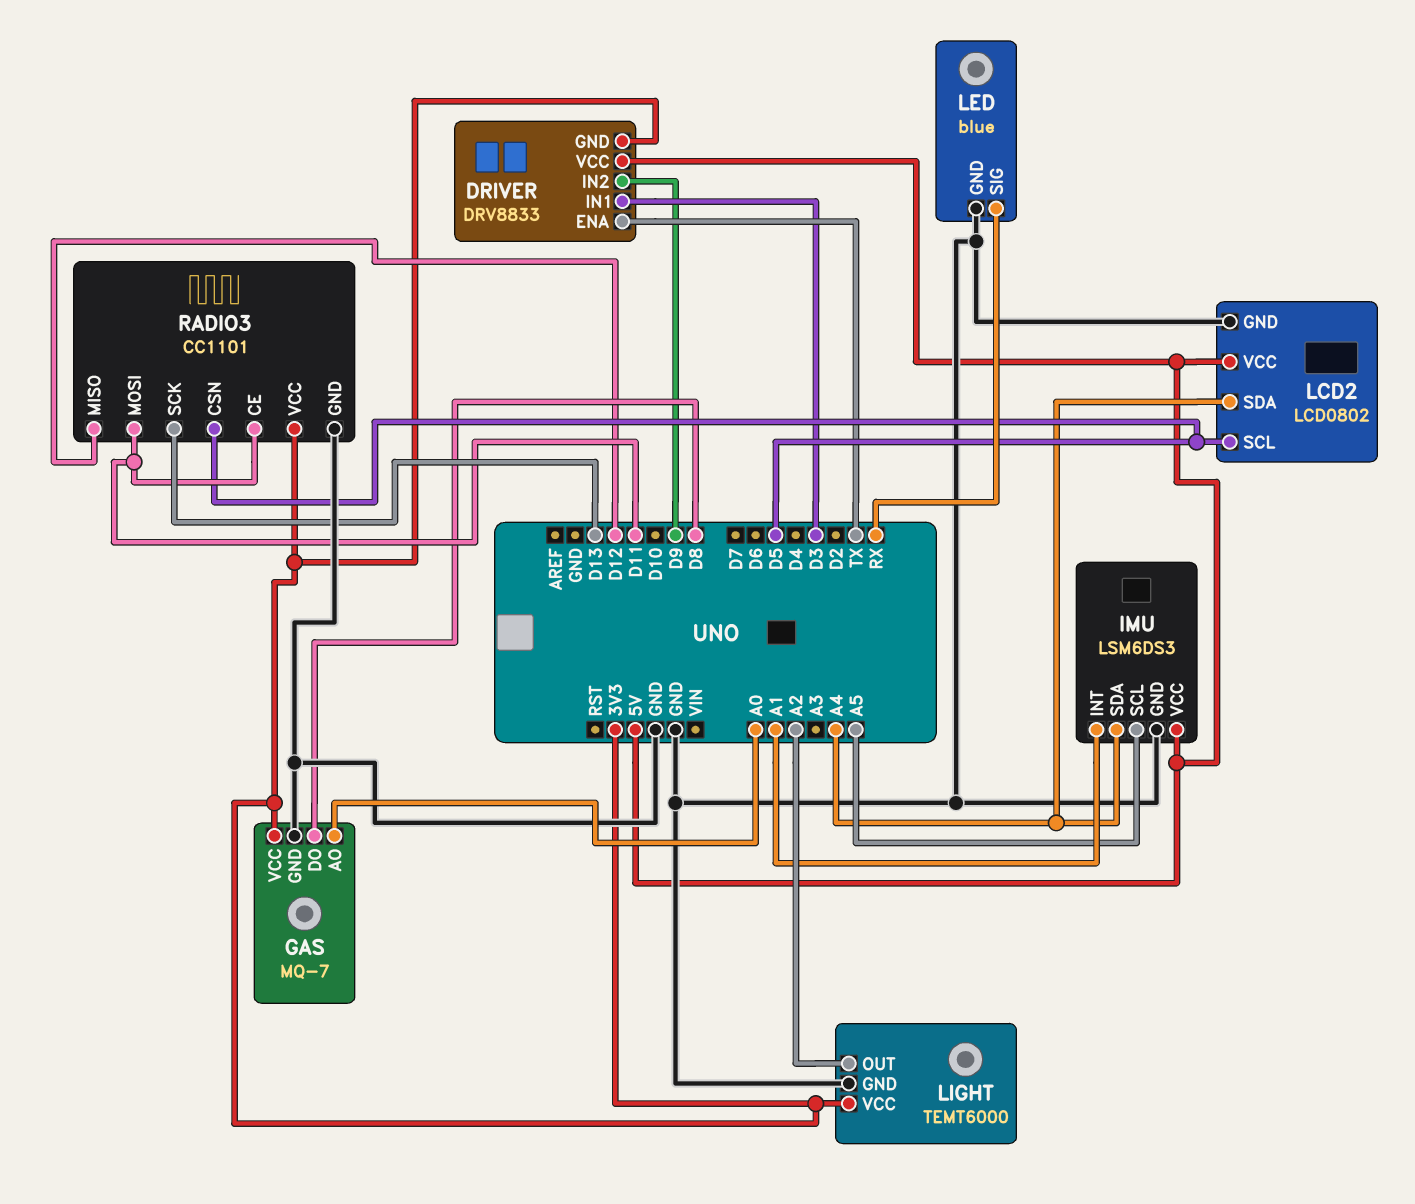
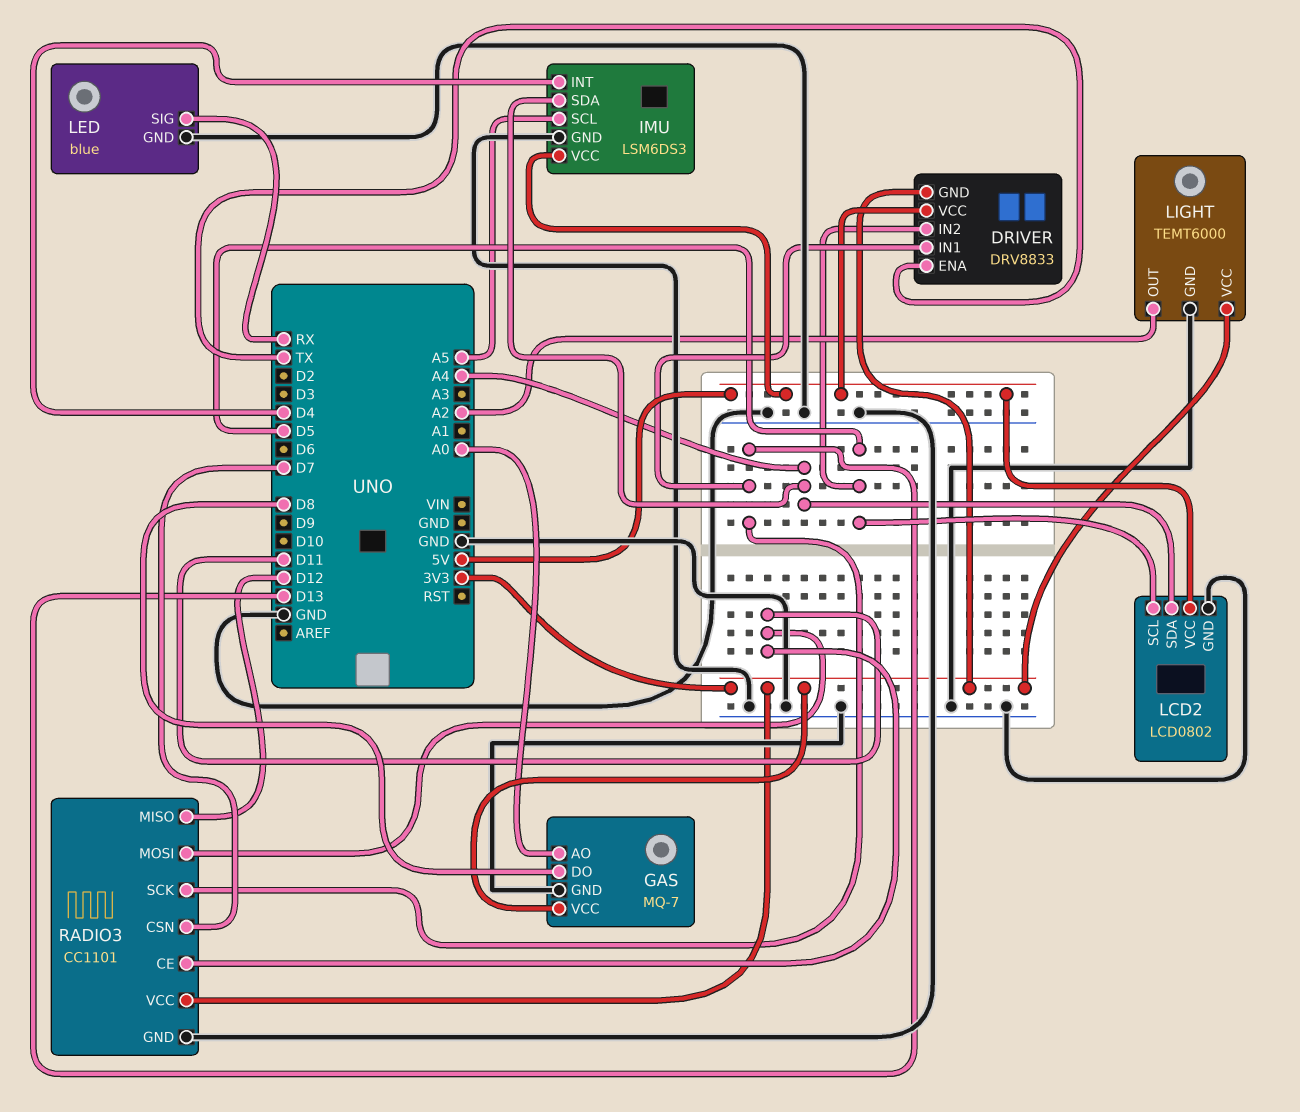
DRIVER pin IN1: D3 -> D13
DRIVER pin IN2: D9 -> D5
IMU pin INT: A1 -> D4
RADIO3 pin CSN: D5 -> D7

